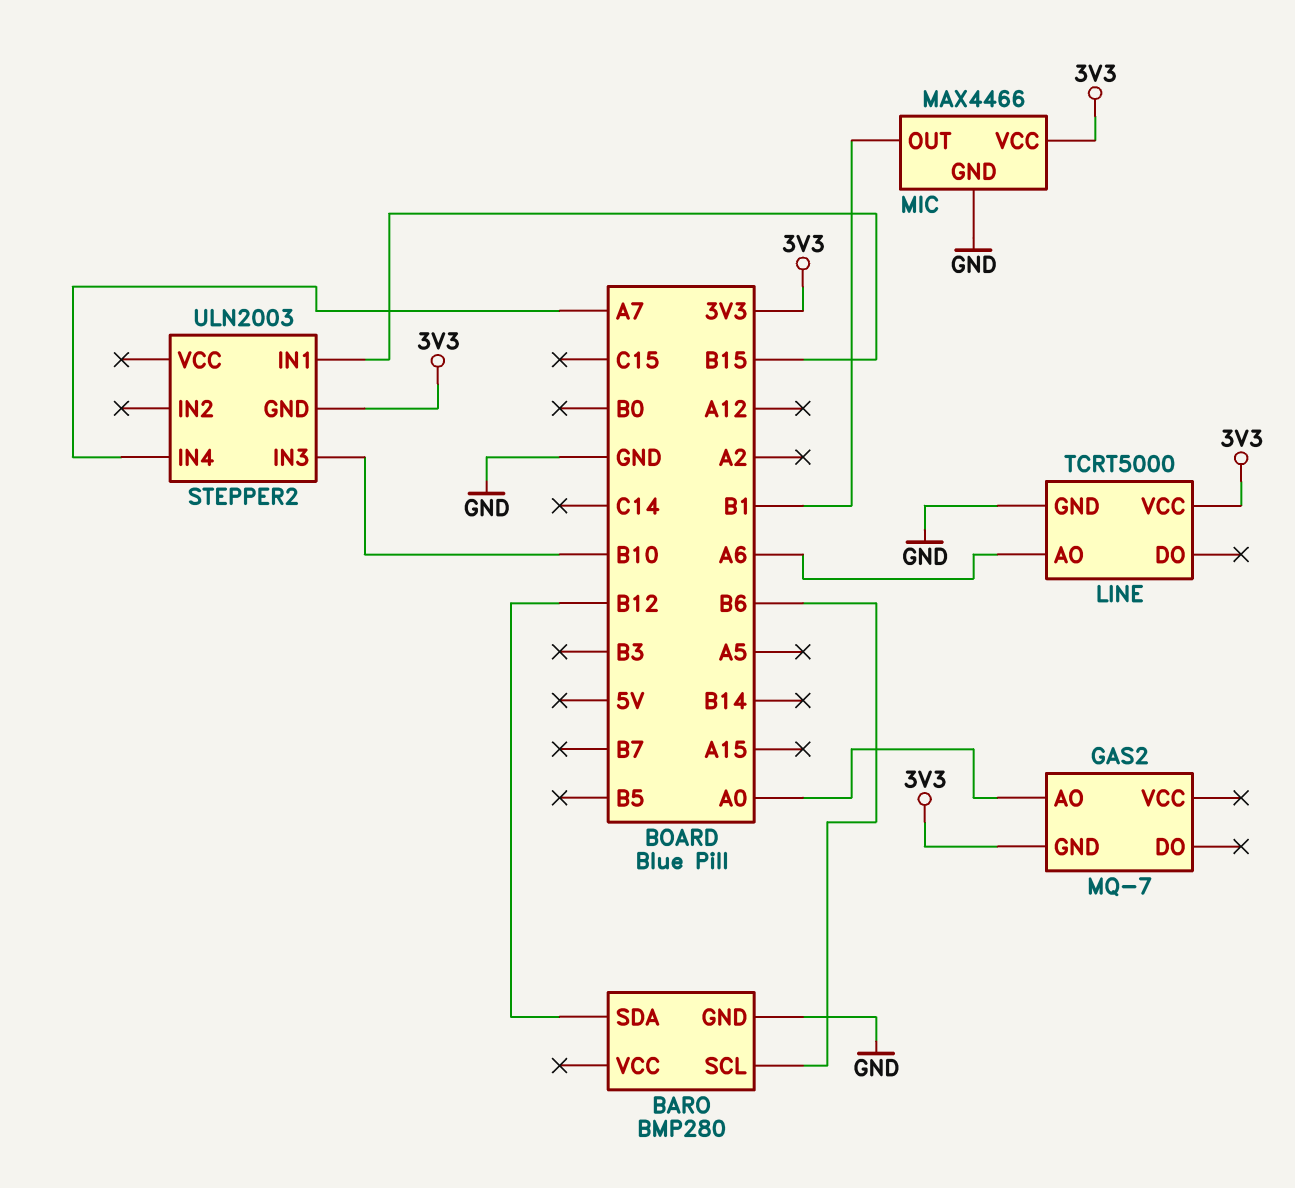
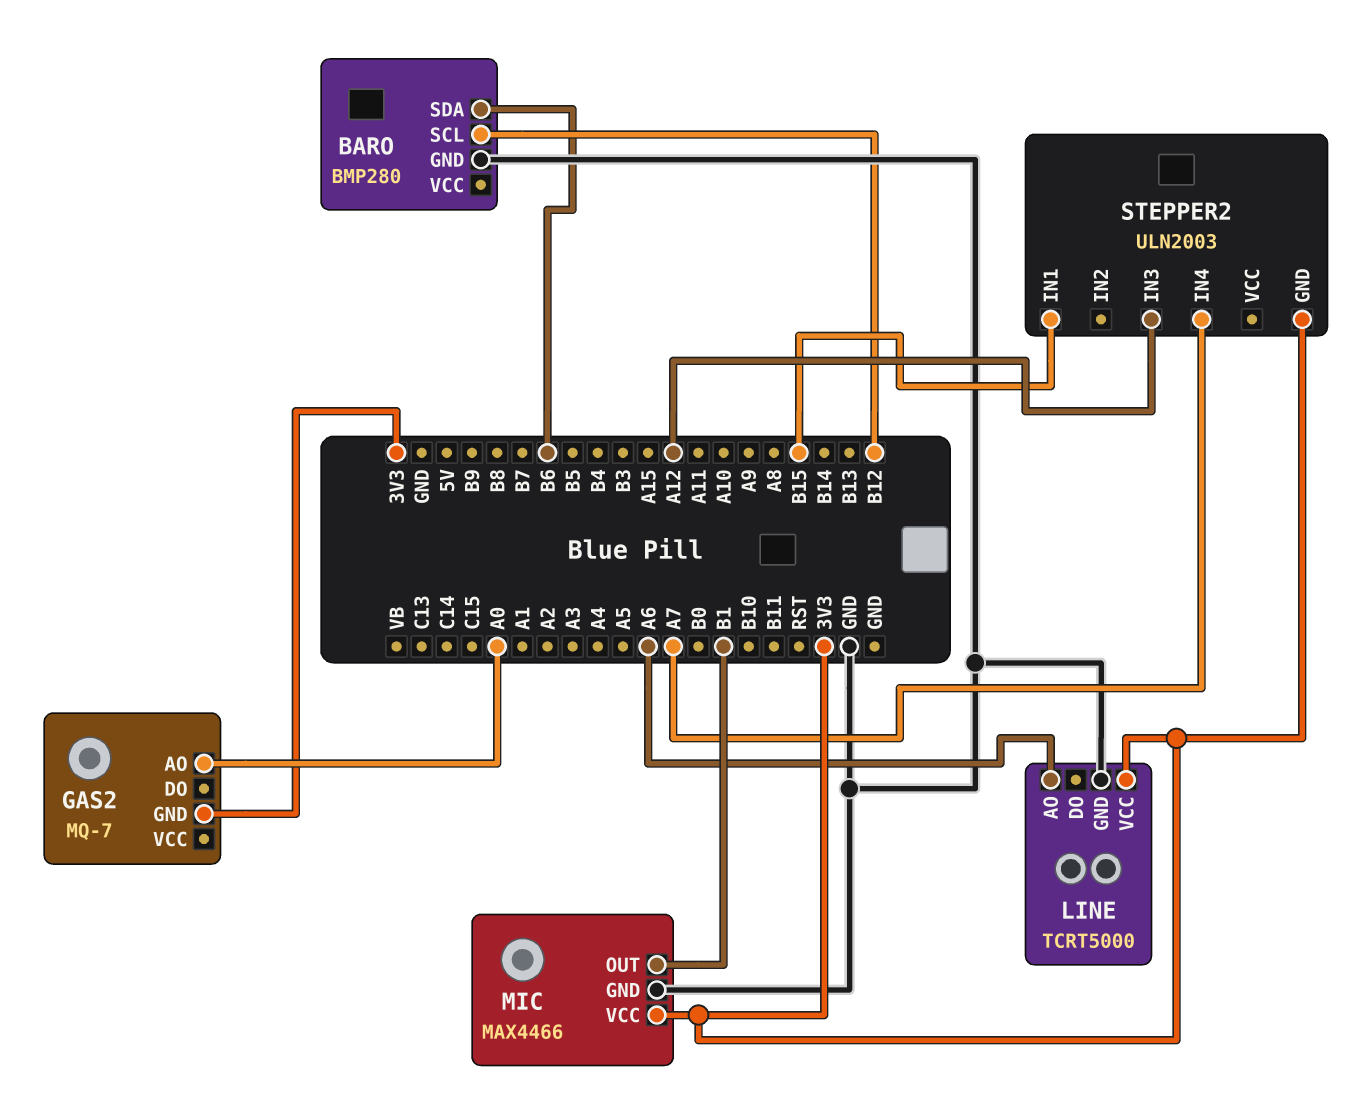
BARO pin SCL: B6 -> B12
BARO pin SDA: B12 -> B6
STEPPER2 pin IN3: B10 -> A12

